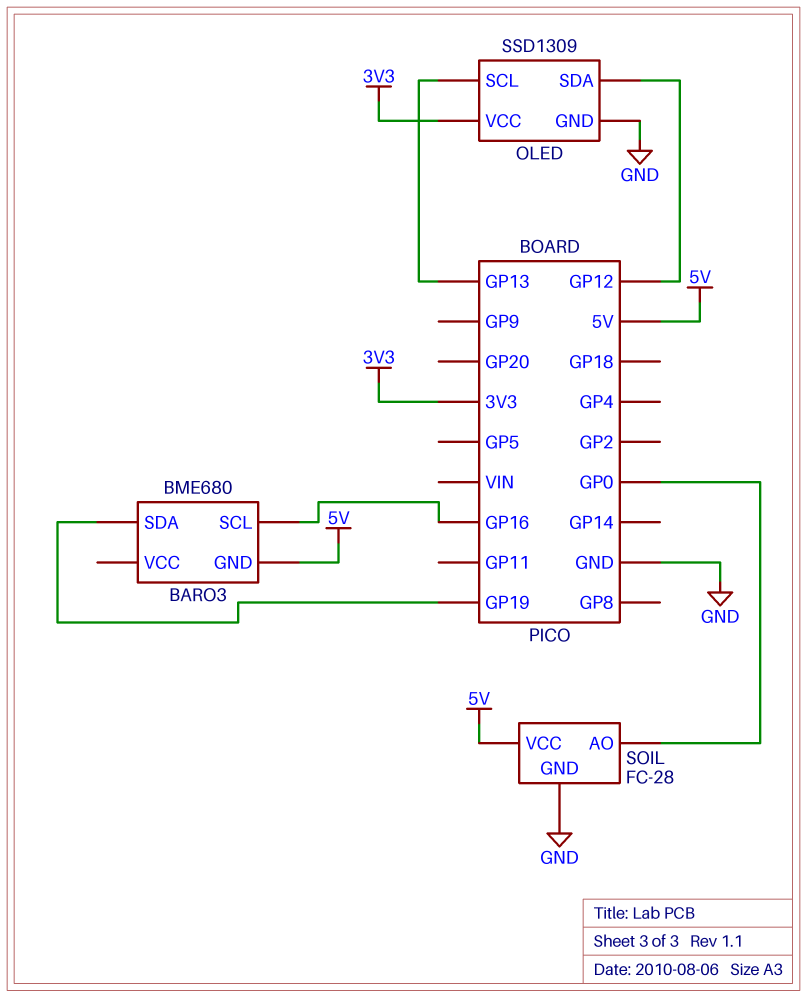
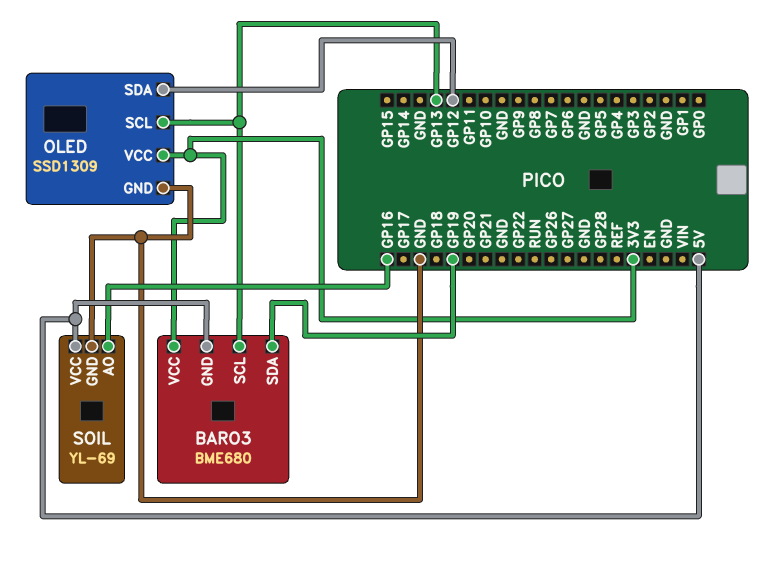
BARO3 pin SCL: GP16 -> GP13
BARO3 pin VCC: none -> 3V3
SOIL: FC-28 -> YL-69
SOIL pin AO: GP0 -> GP16

